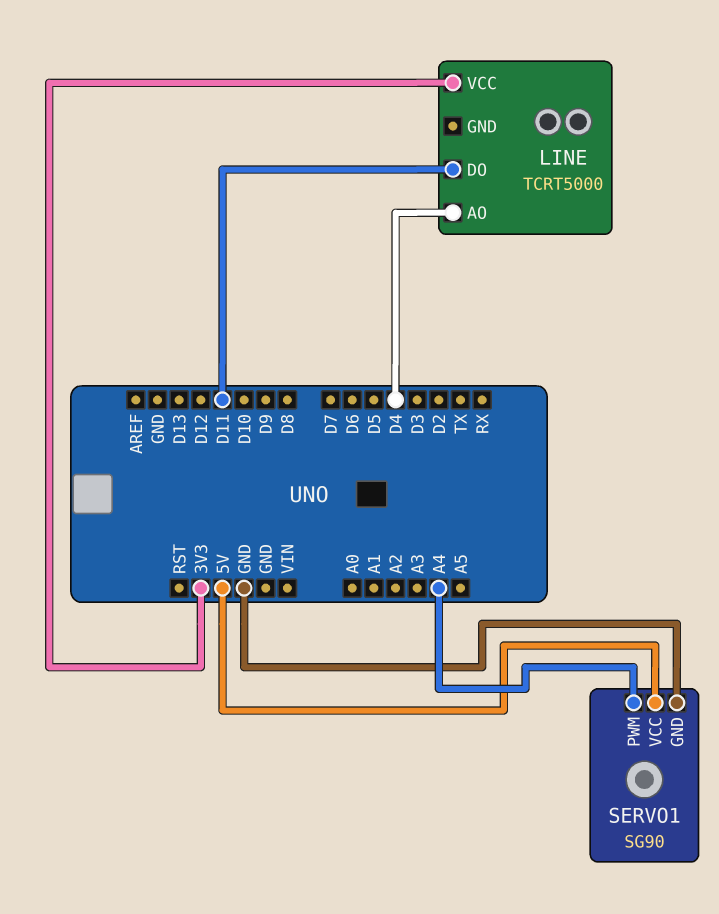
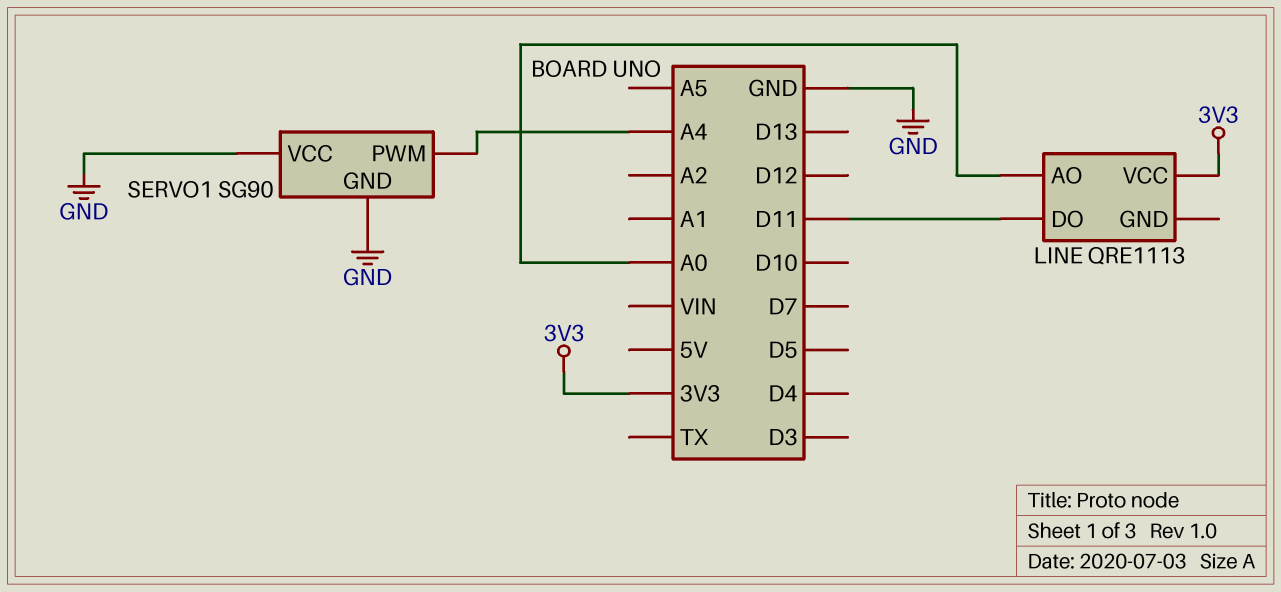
LINE: TCRT5000 -> QRE1113
LINE pin AO: D4 -> A0
SERVO1 pin VCC: 5V -> GND

